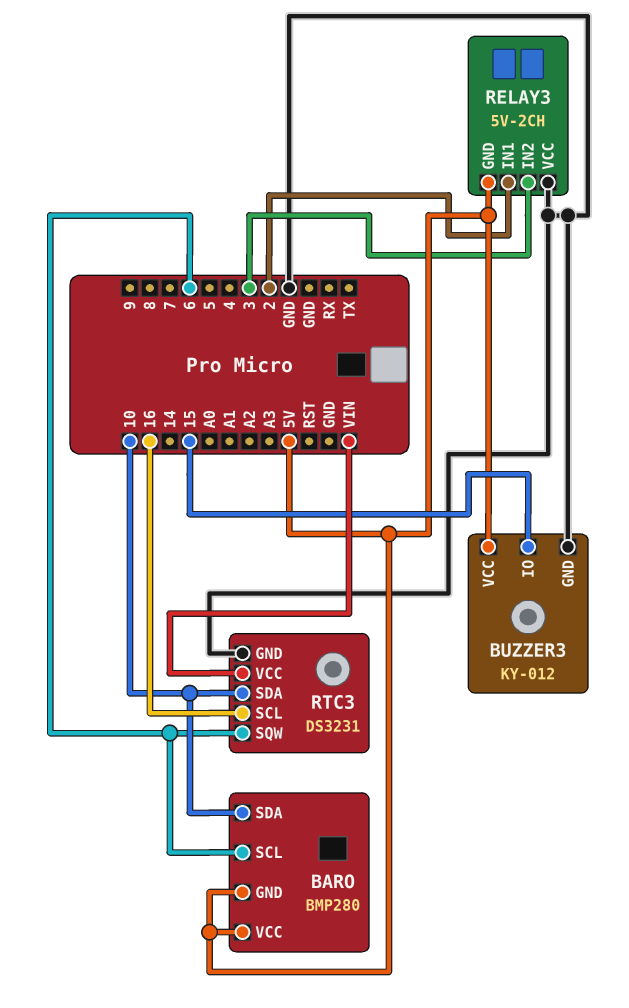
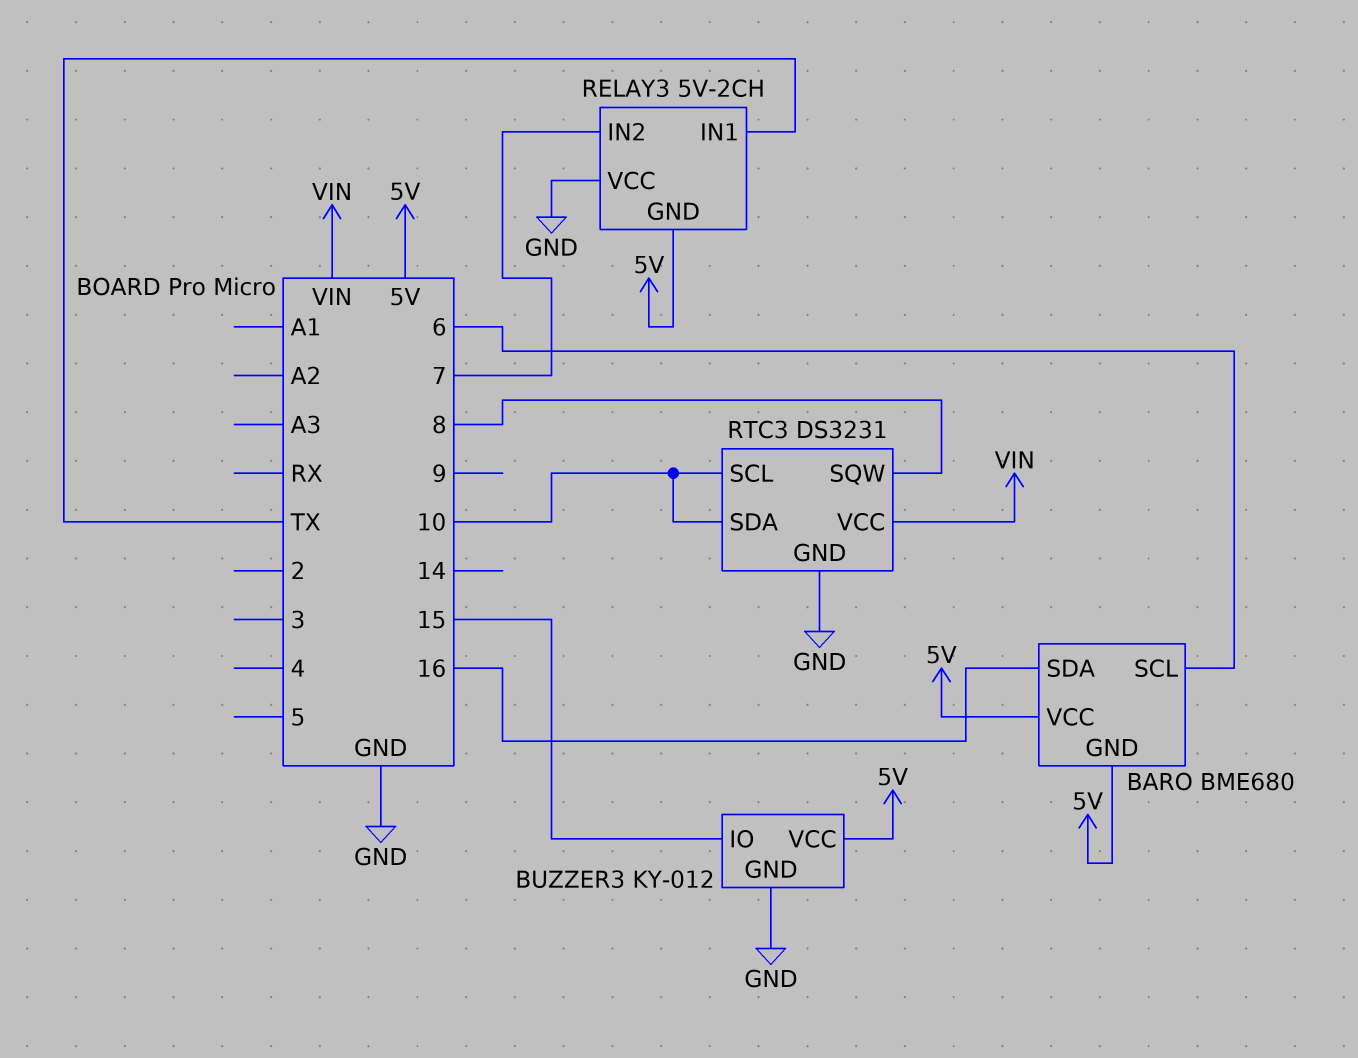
BARO: BMP280 -> BME680
BARO pin SDA: 10 -> 16
RELAY3 pin IN1: 2 -> TX
RELAY3 pin IN2: 3 -> 7
RTC3 pin SCL: 16 -> 10
RTC3 pin SQW: 6 -> 8

